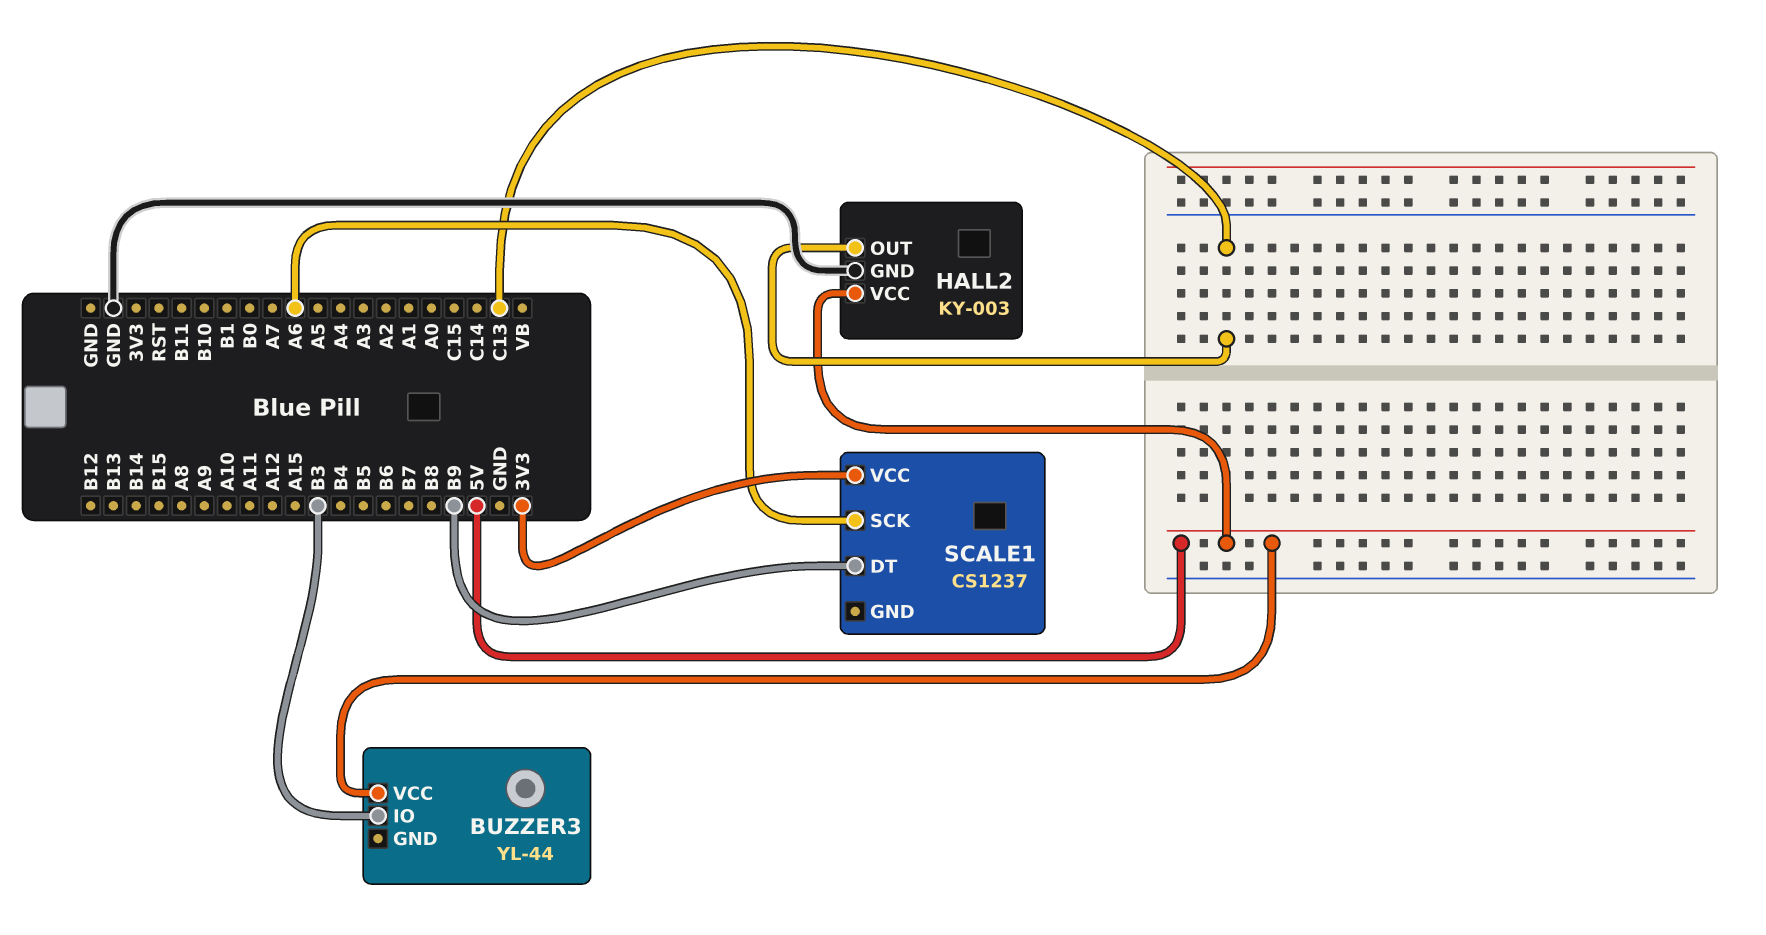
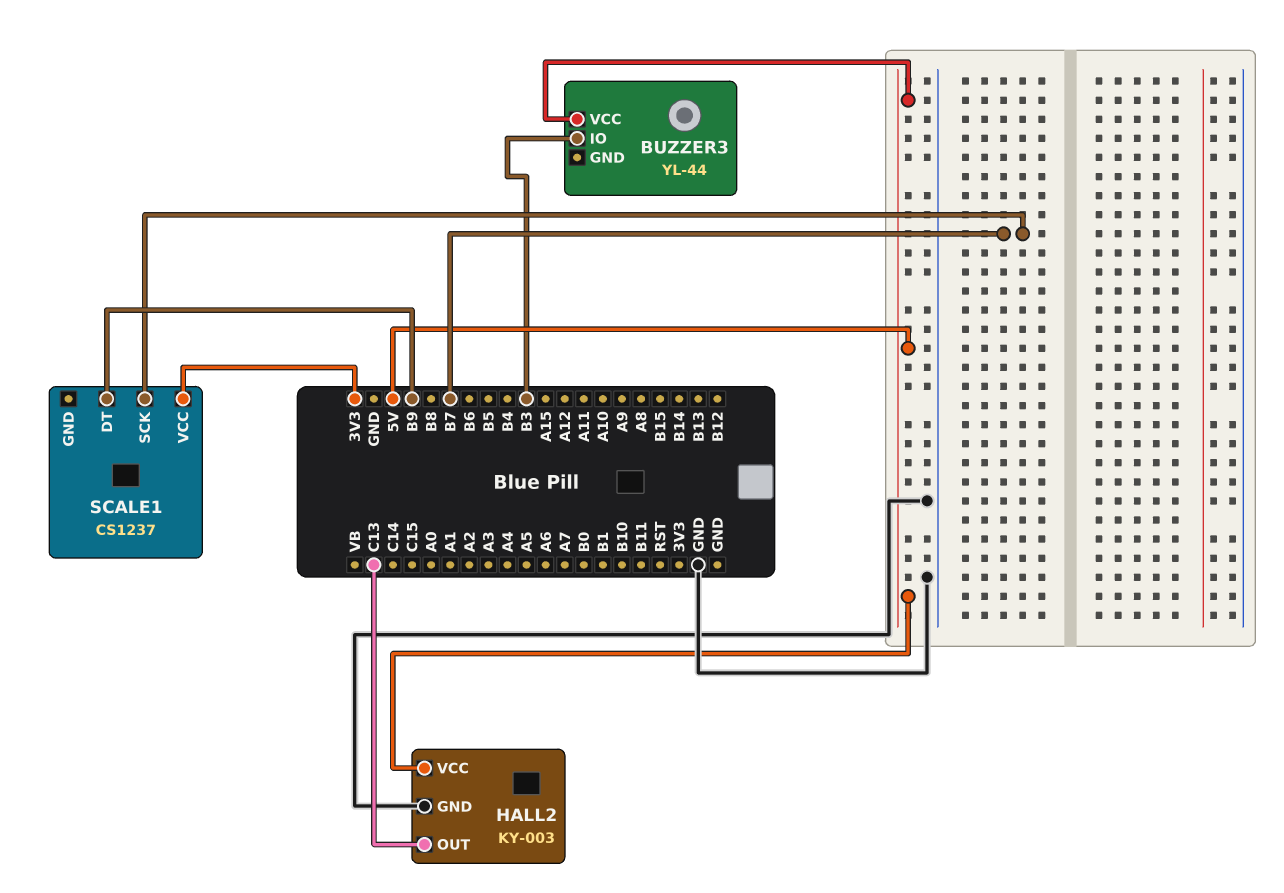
SCALE1 pin SCK: A6 -> B7

